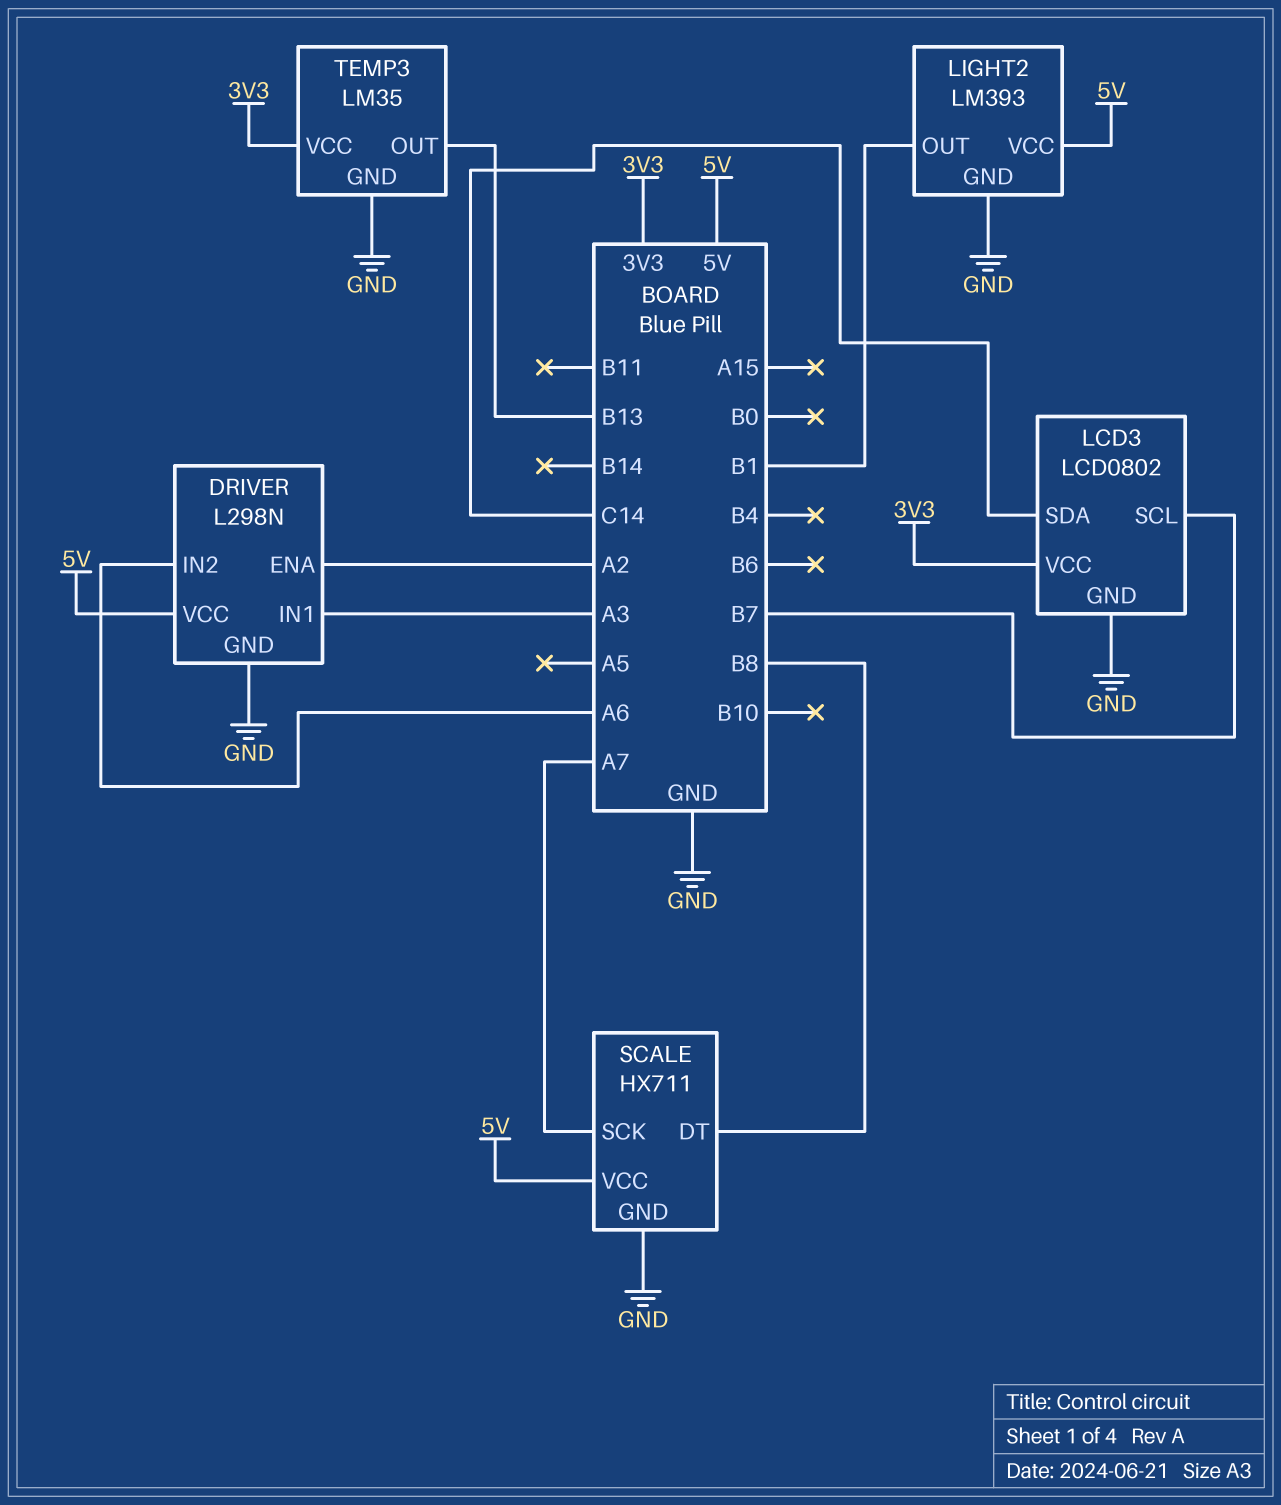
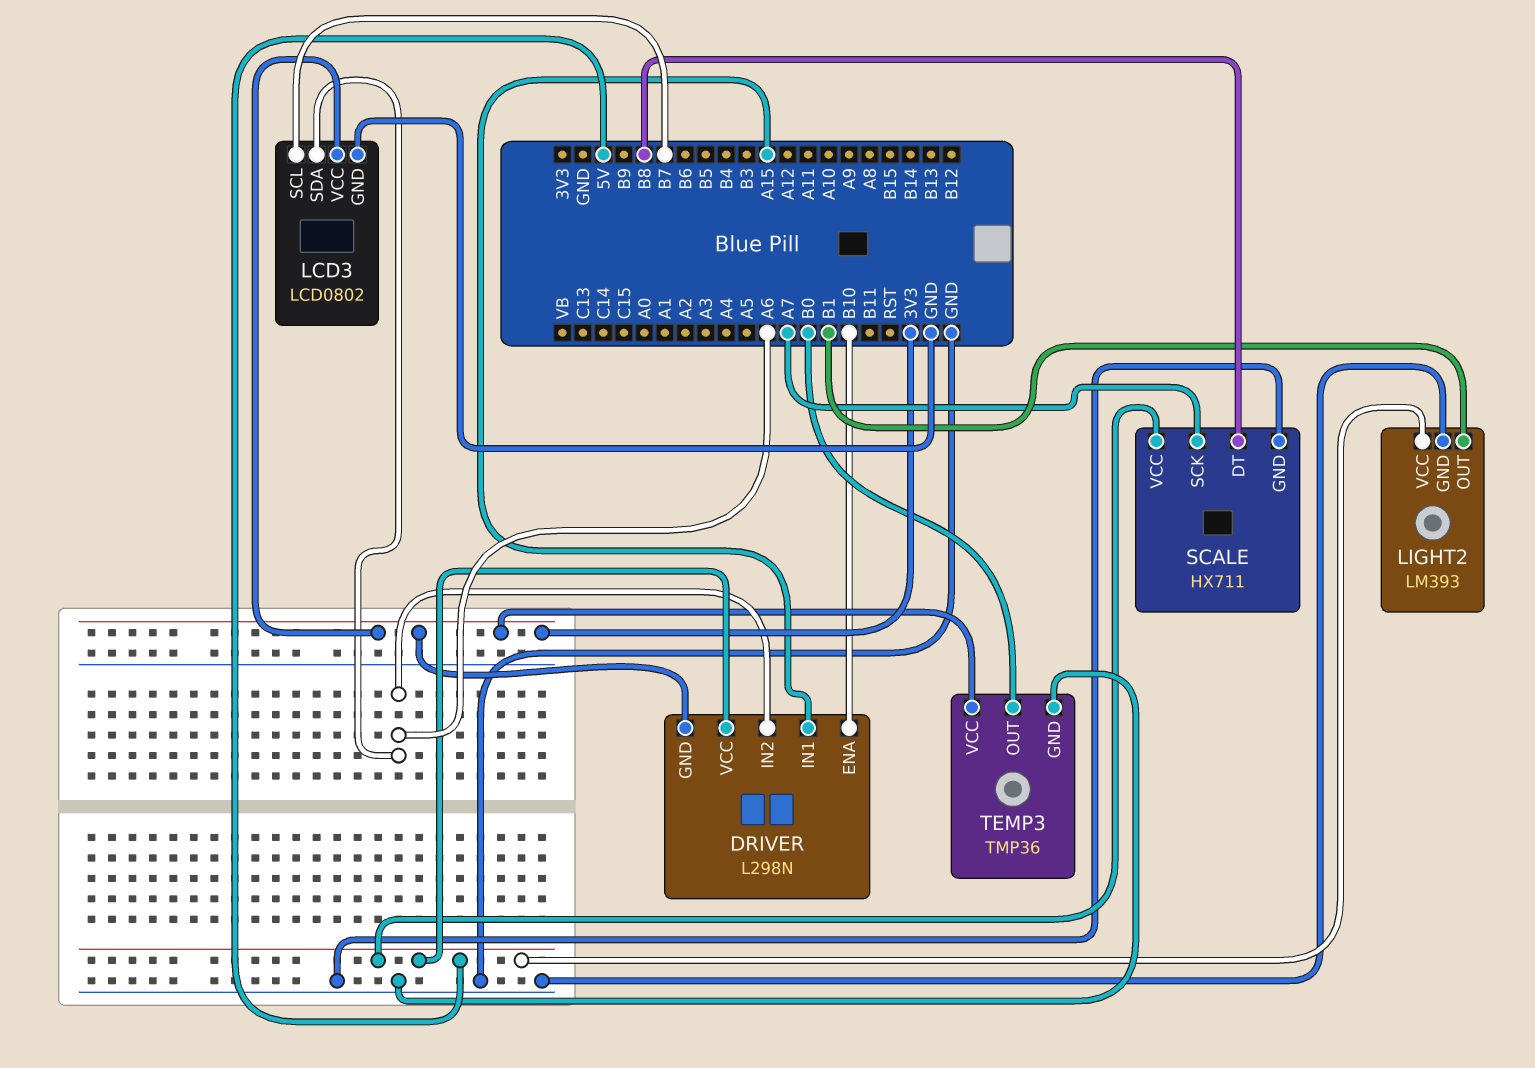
DRIVER pin ENA: A2 -> B10
DRIVER pin GND: GND -> 3V3
DRIVER pin IN1: A3 -> A15
LCD3 pin SDA: C14 -> A6
TEMP3: LM35 -> TMP36
TEMP3 pin OUT: B13 -> B0

